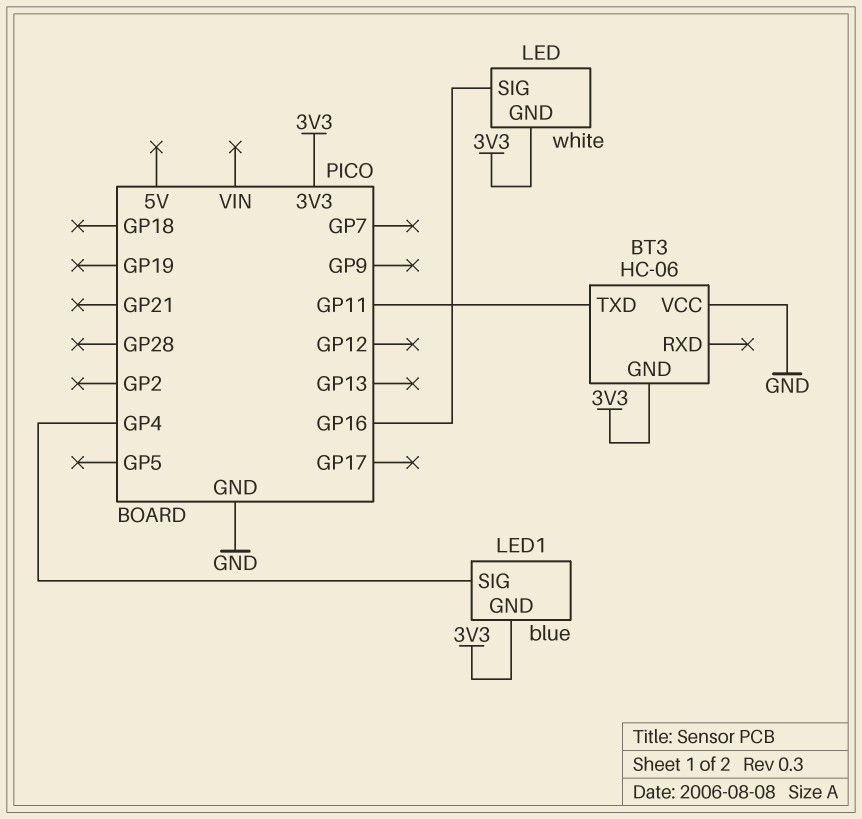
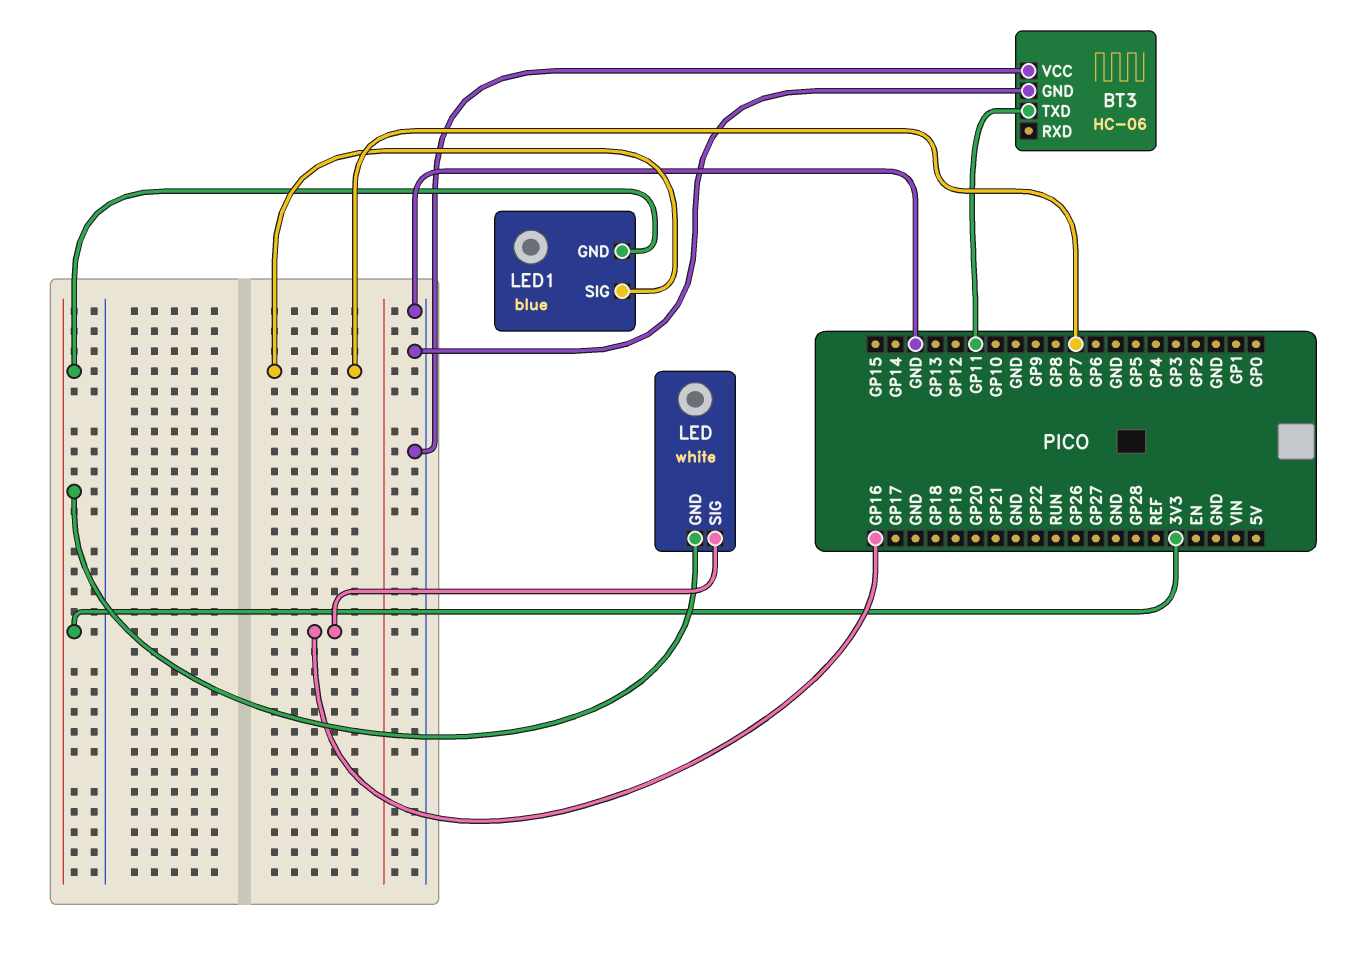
BT3 pin GND: 3V3 -> GND
LED1 pin SIG: GP4 -> GP7

